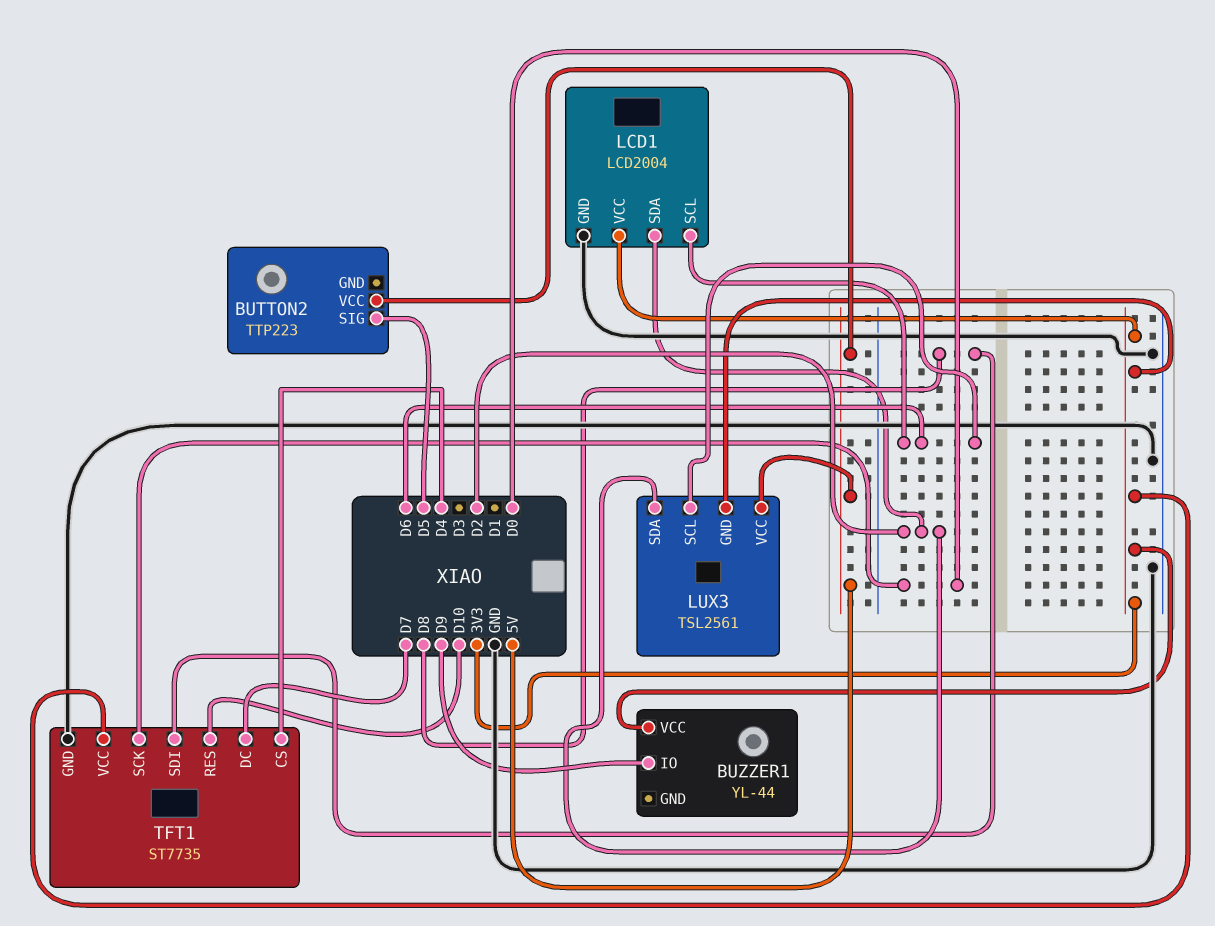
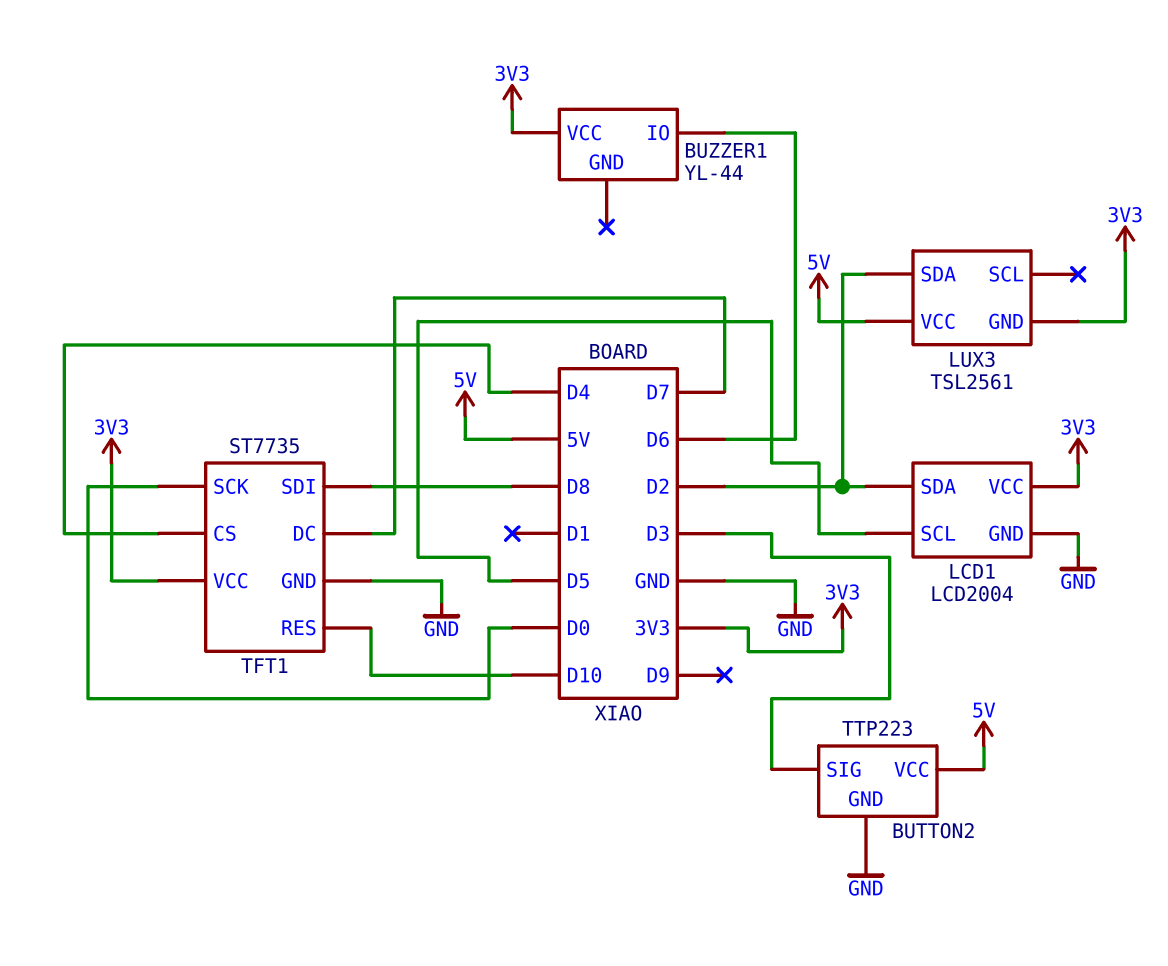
BUTTON2 pin GND: none -> GND
BUTTON2 pin SIG: D5 -> D3
BUZZER1 pin IO: D9 -> D6
LCD1 pin SCL: D6 -> D5
LUX3 pin SCL: D6 -> none

